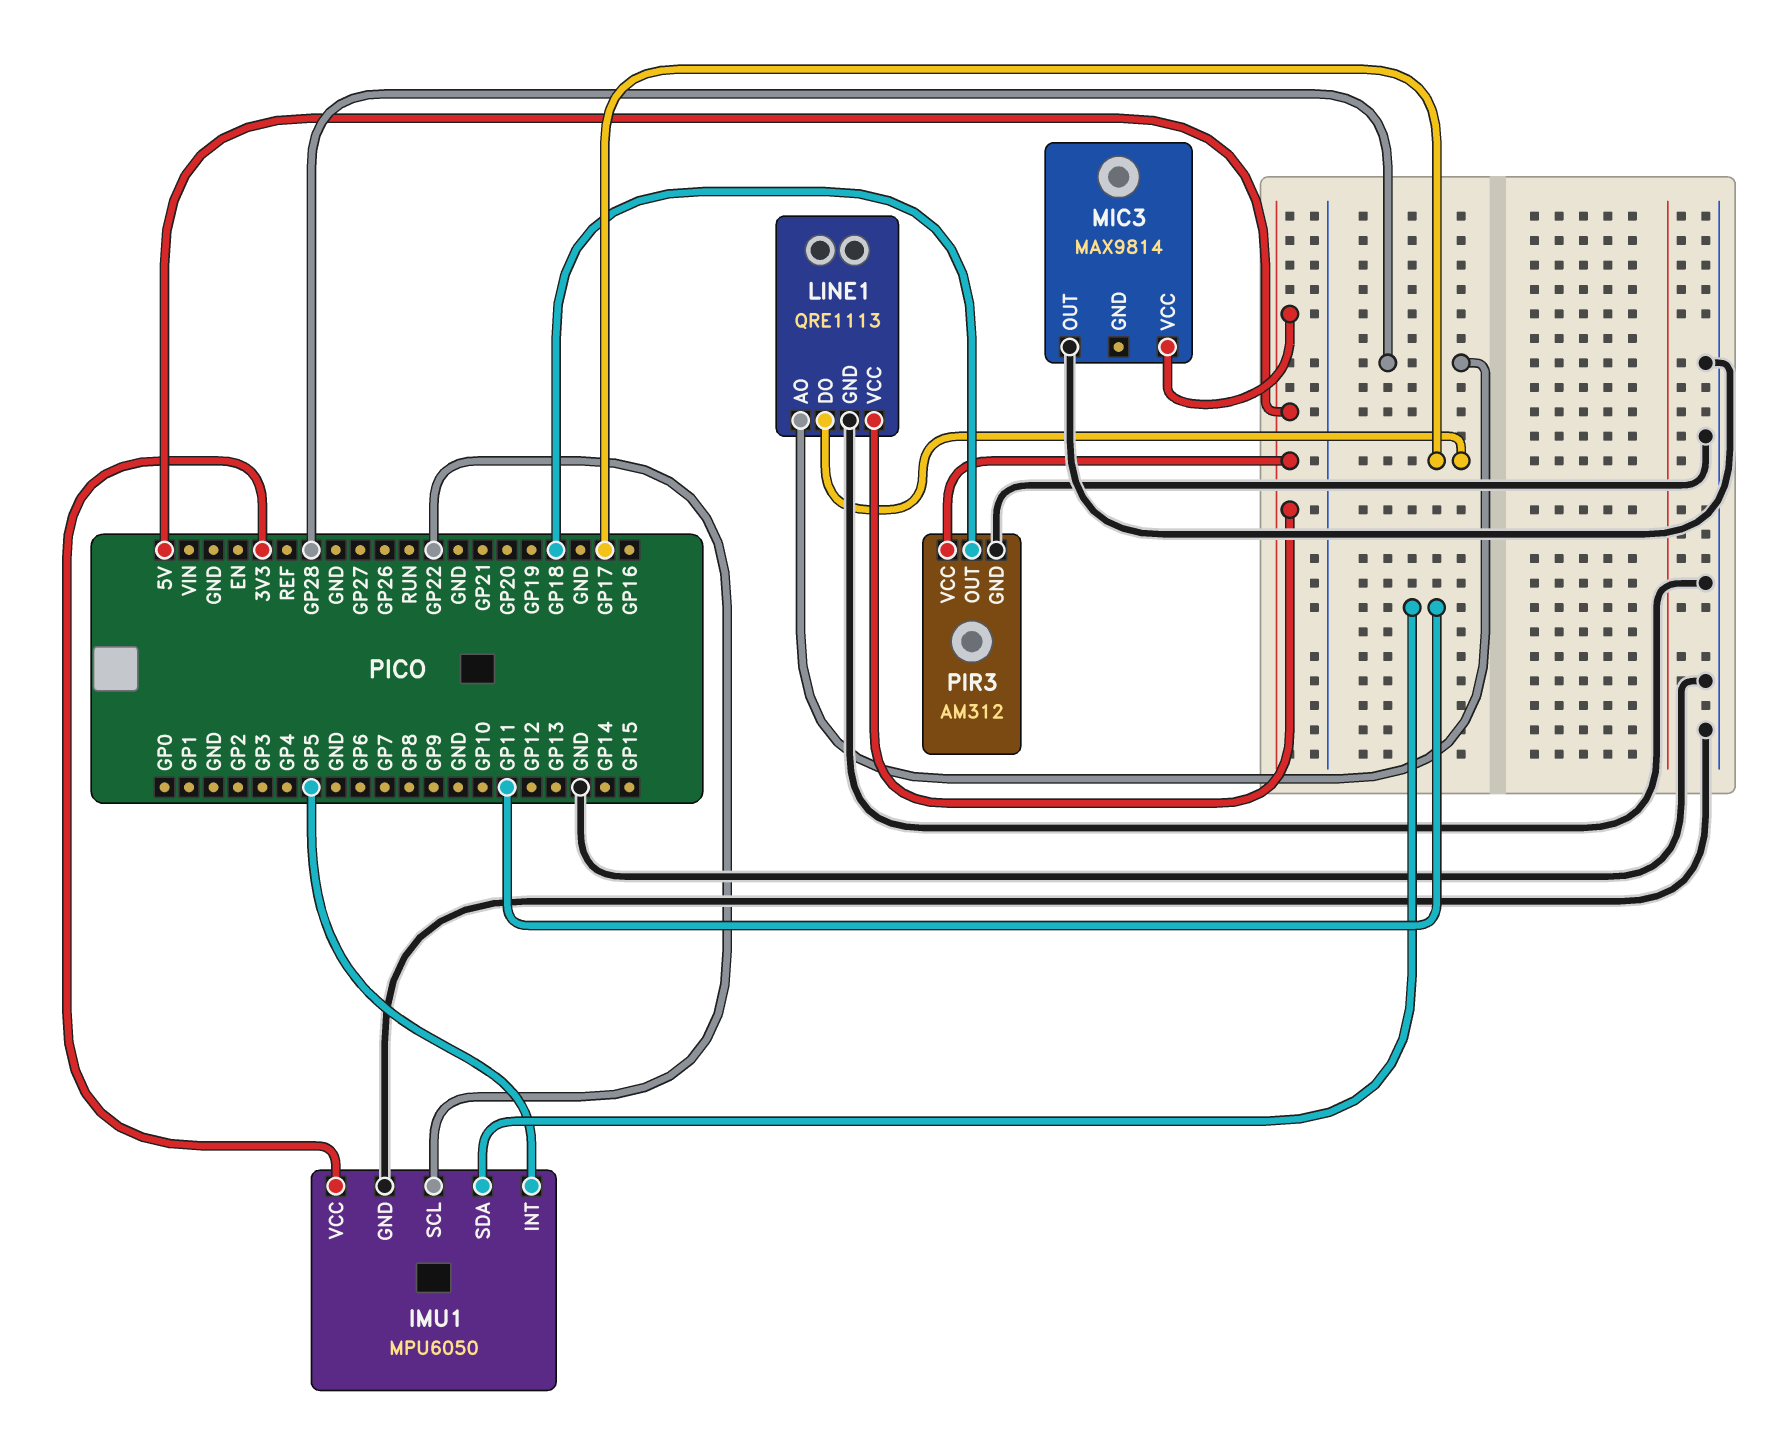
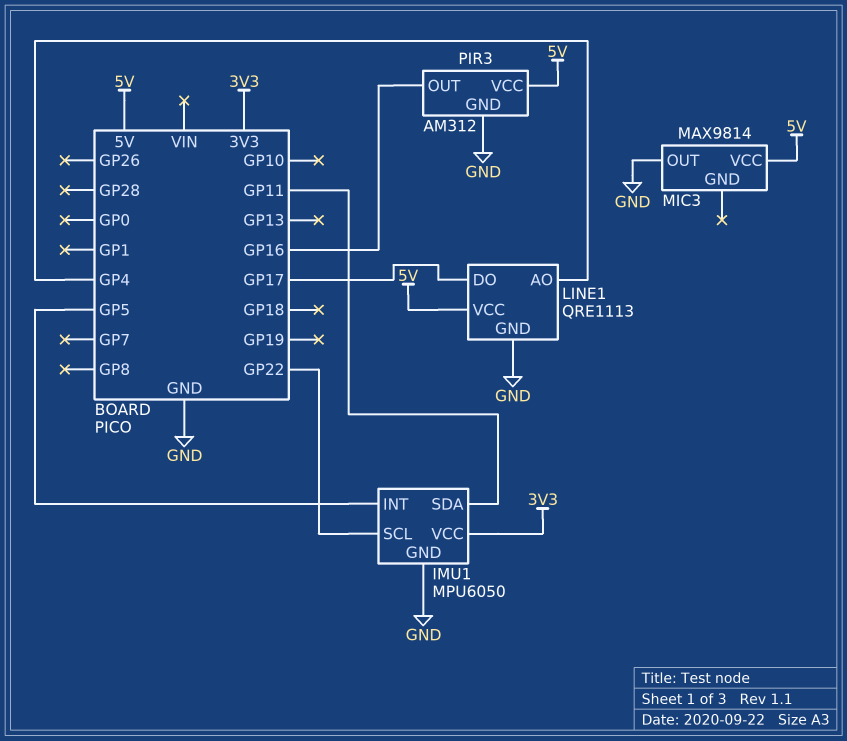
LINE1 pin AO: GP28 -> GP4
PIR3 pin OUT: GP18 -> GP16

